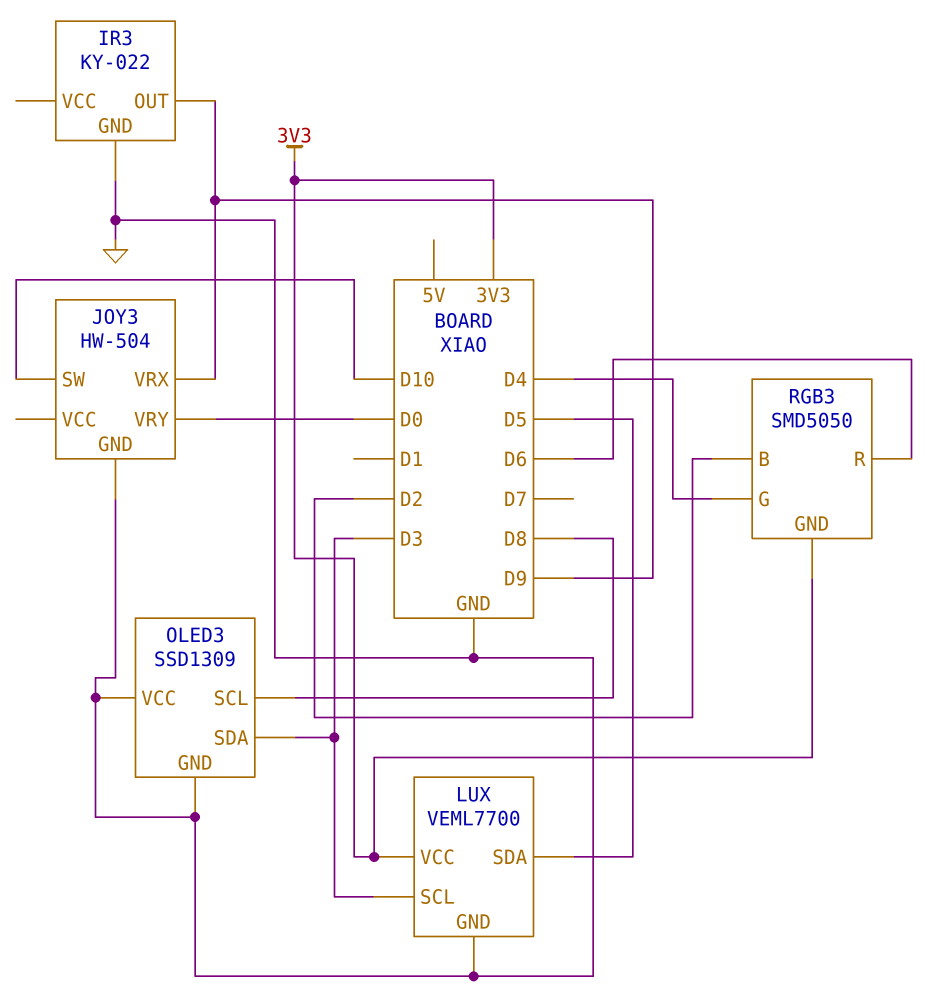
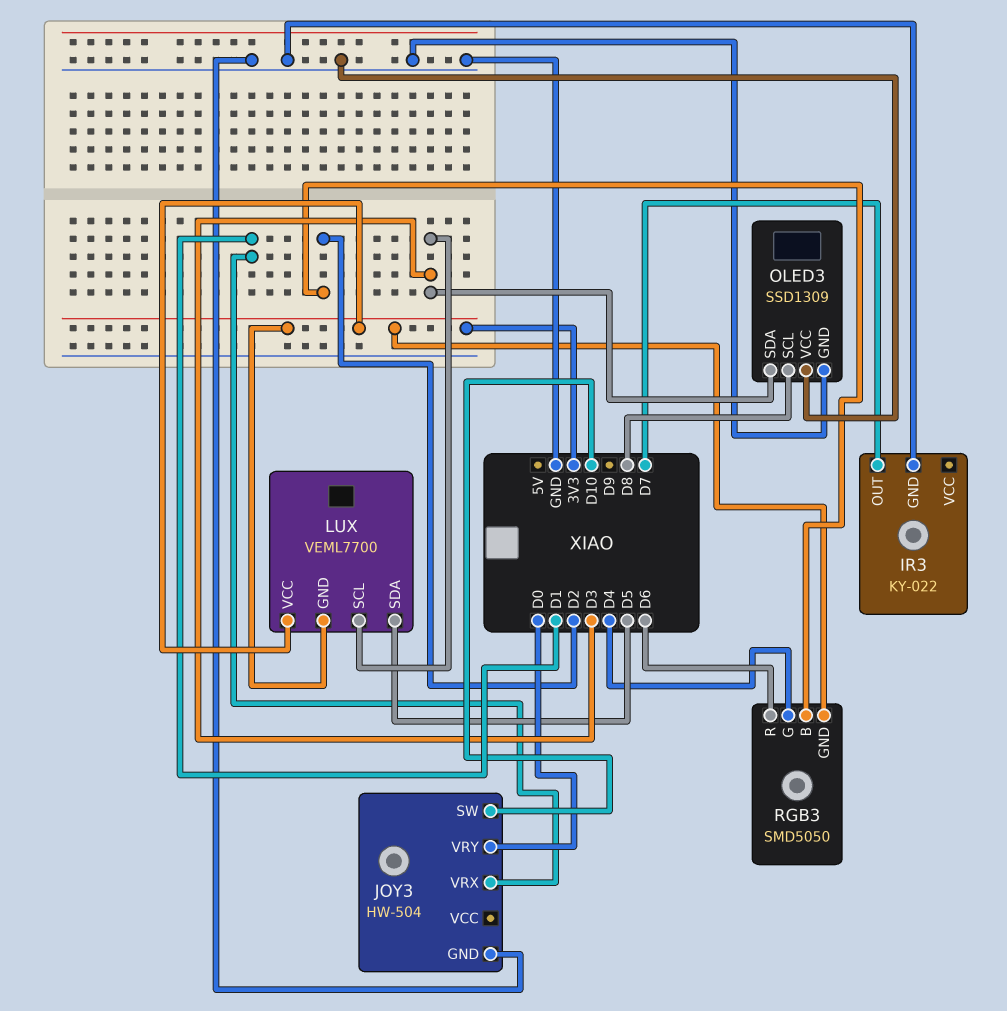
IR3 pin OUT: D9 -> D7
JOY3 pin VRX: D9 -> D1
LUX pin GND: GND -> 3V3

